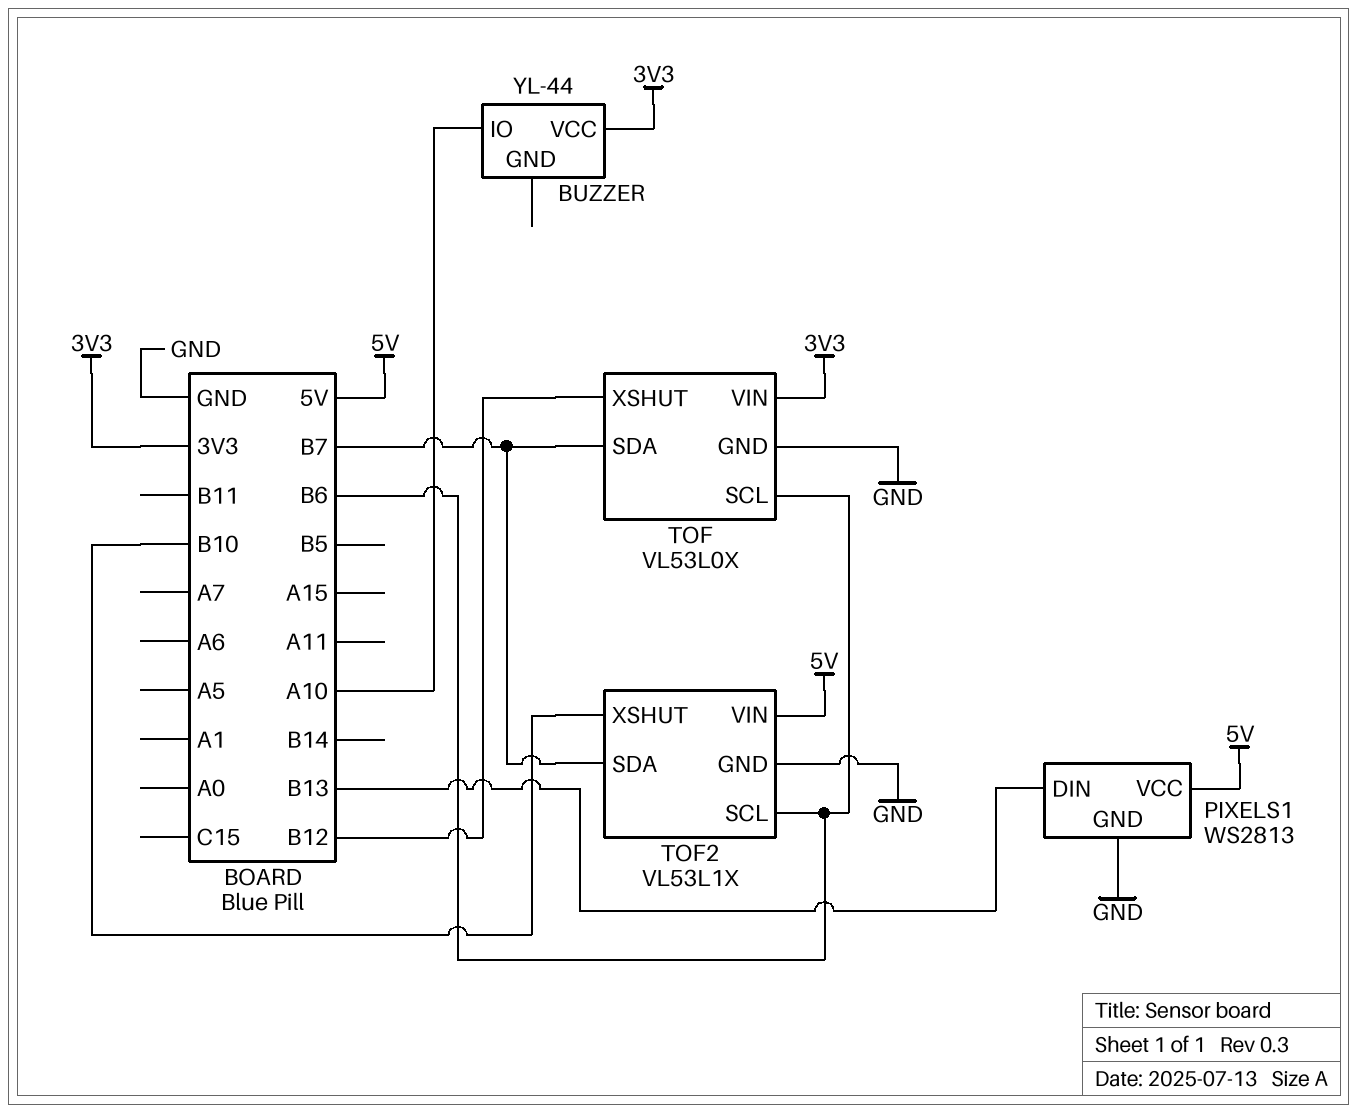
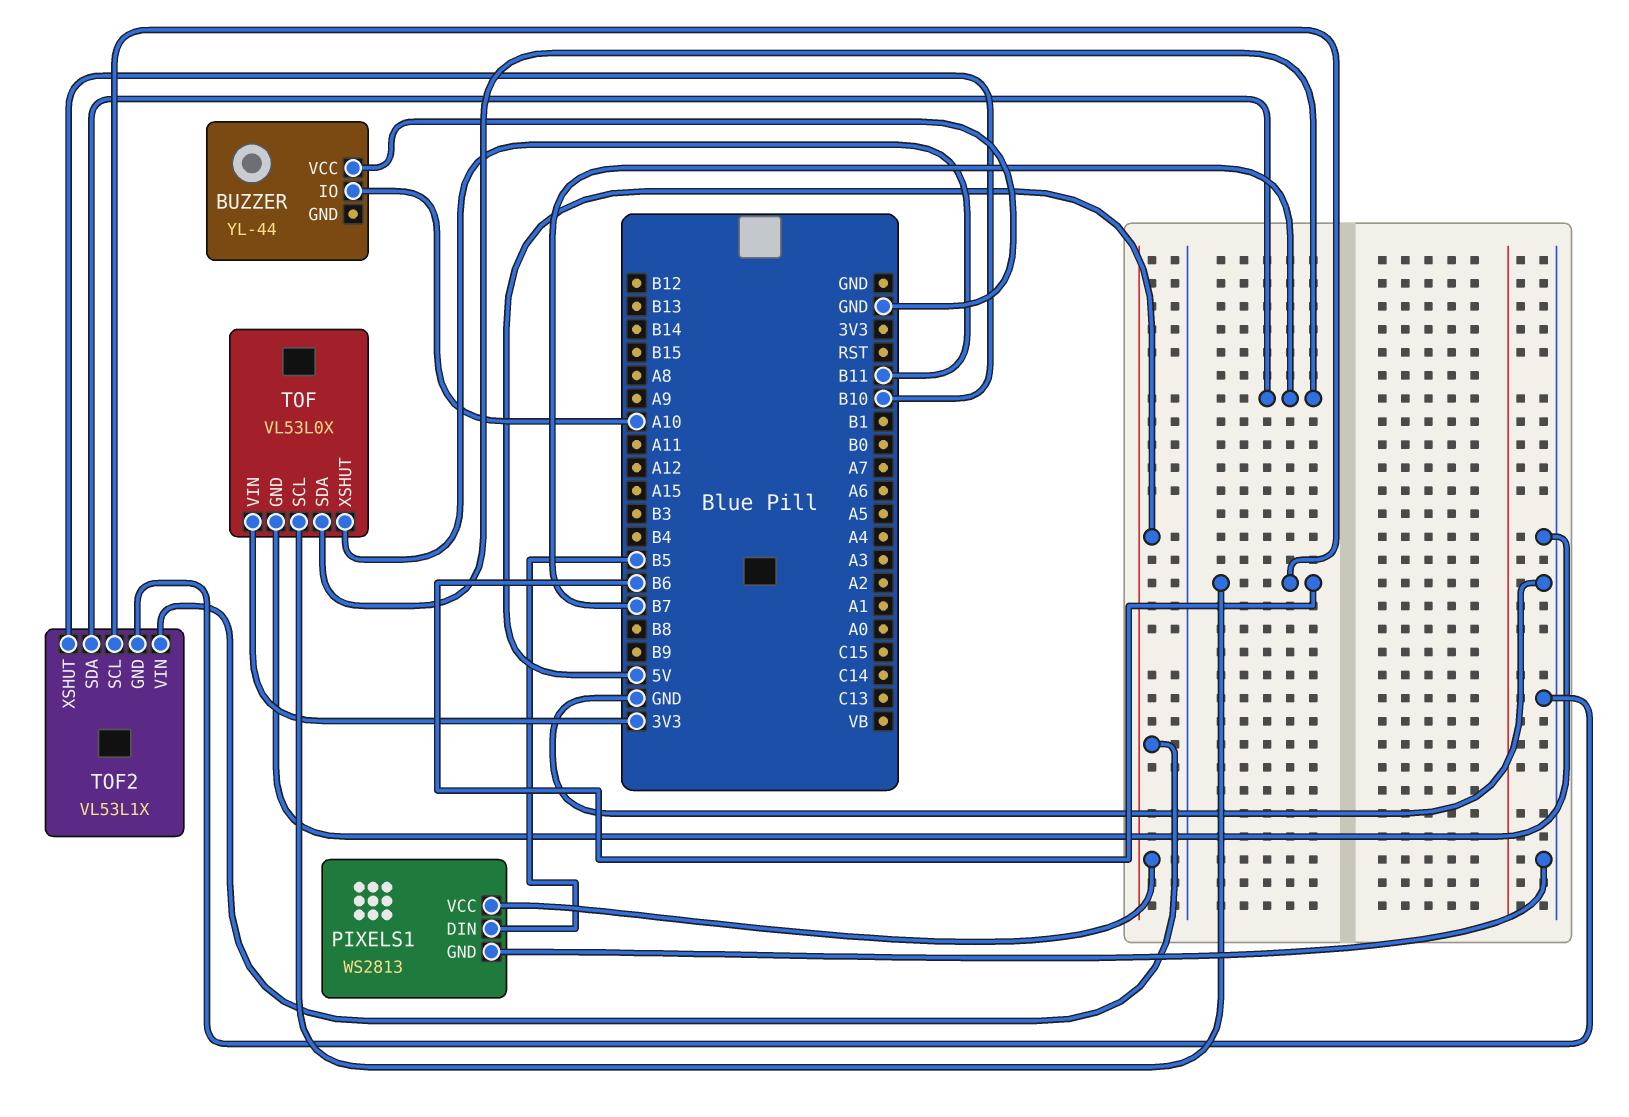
BUZZER pin VCC: 3V3 -> GND
PIXELS1 pin DIN: B13 -> B5
TOF pin XSHUT: B12 -> B11

